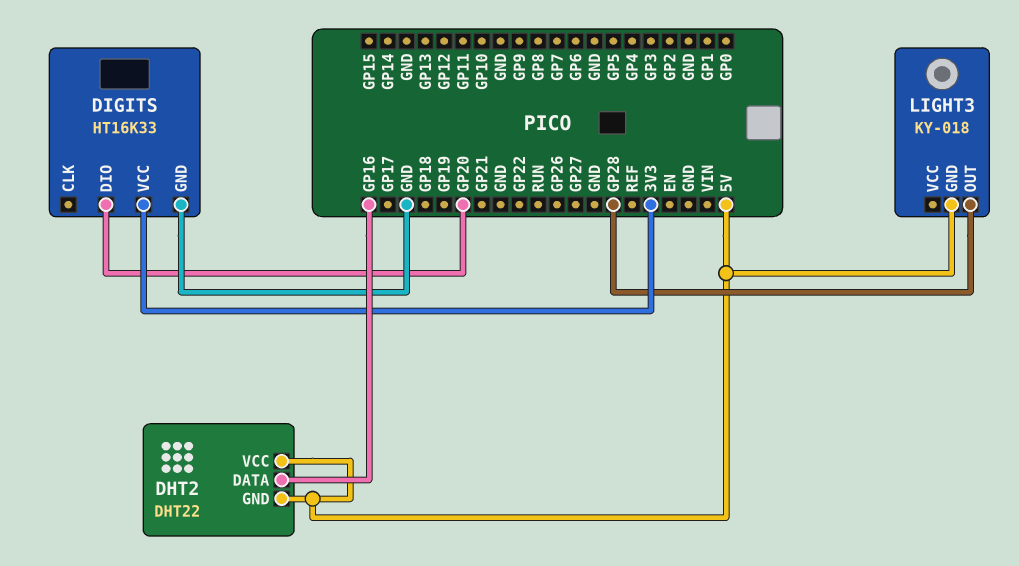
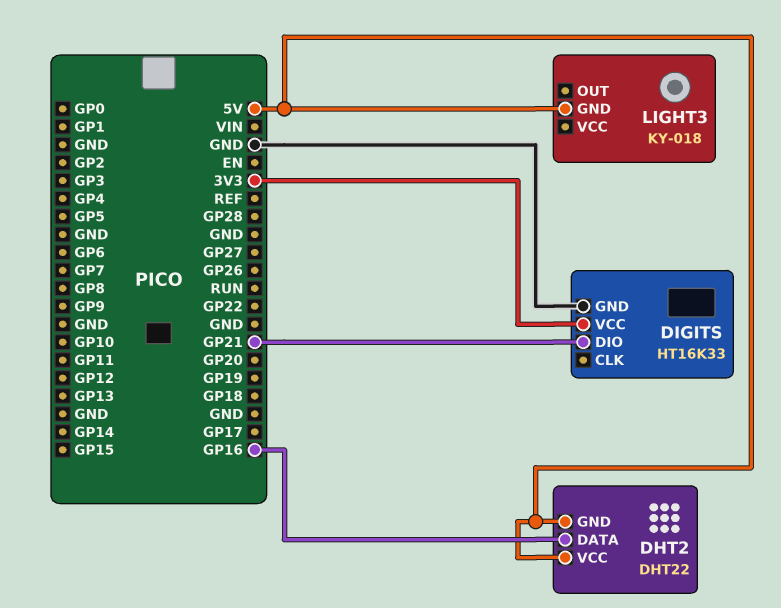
DIGITS pin DIO: GP20 -> GP21
LIGHT3 pin OUT: GP28 -> none

